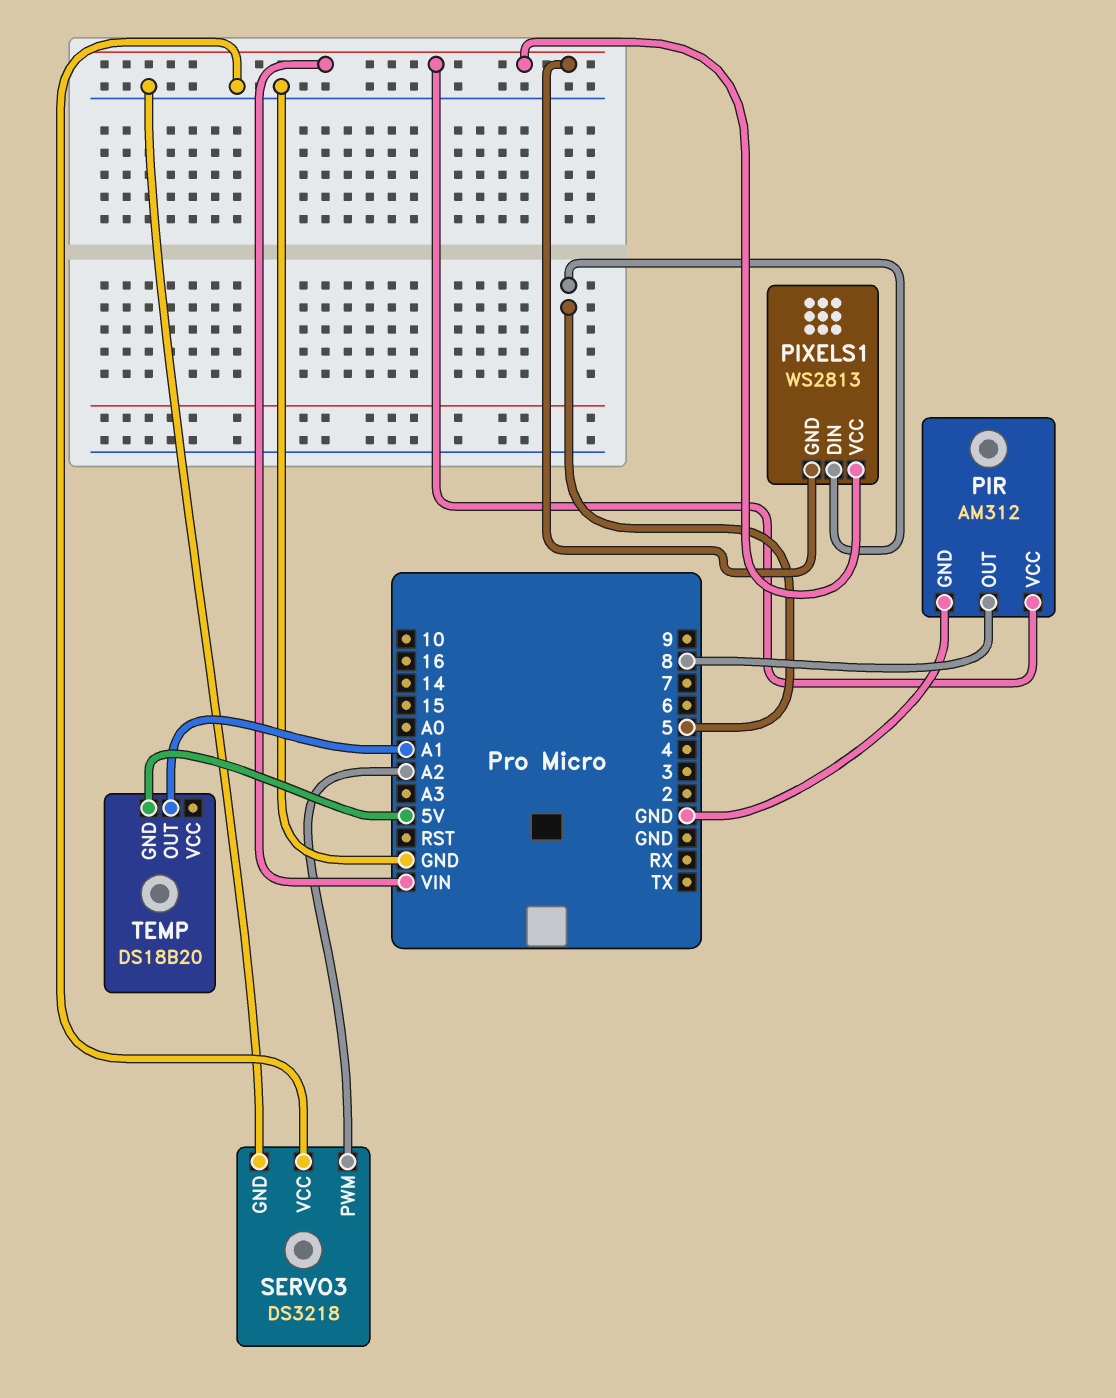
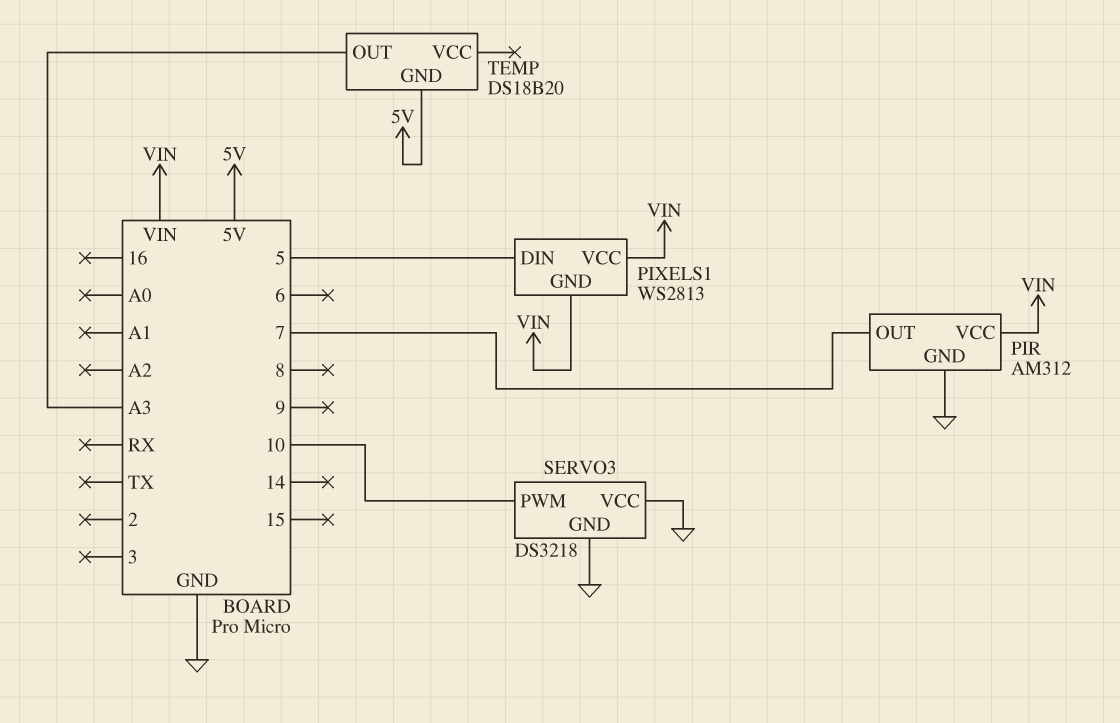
PIR pin OUT: 8 -> 7
SERVO3 pin PWM: A2 -> 10
TEMP pin OUT: A1 -> A3

